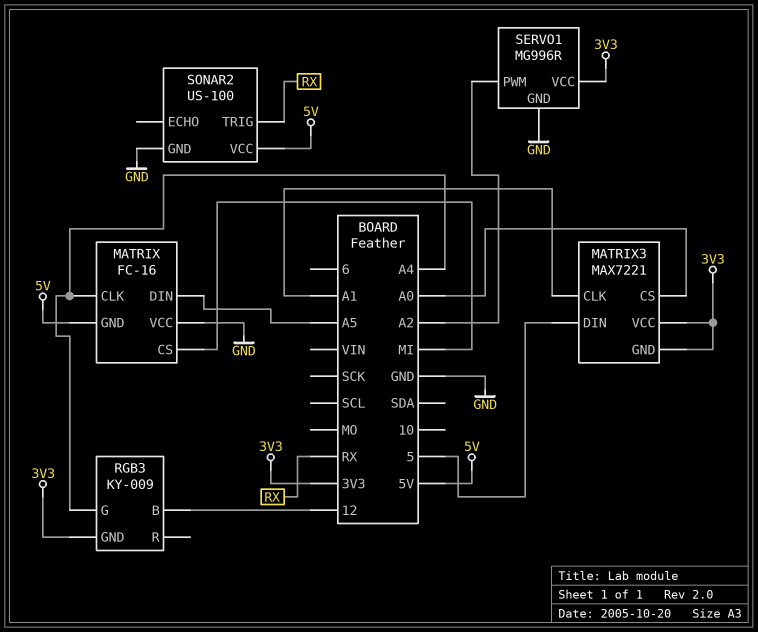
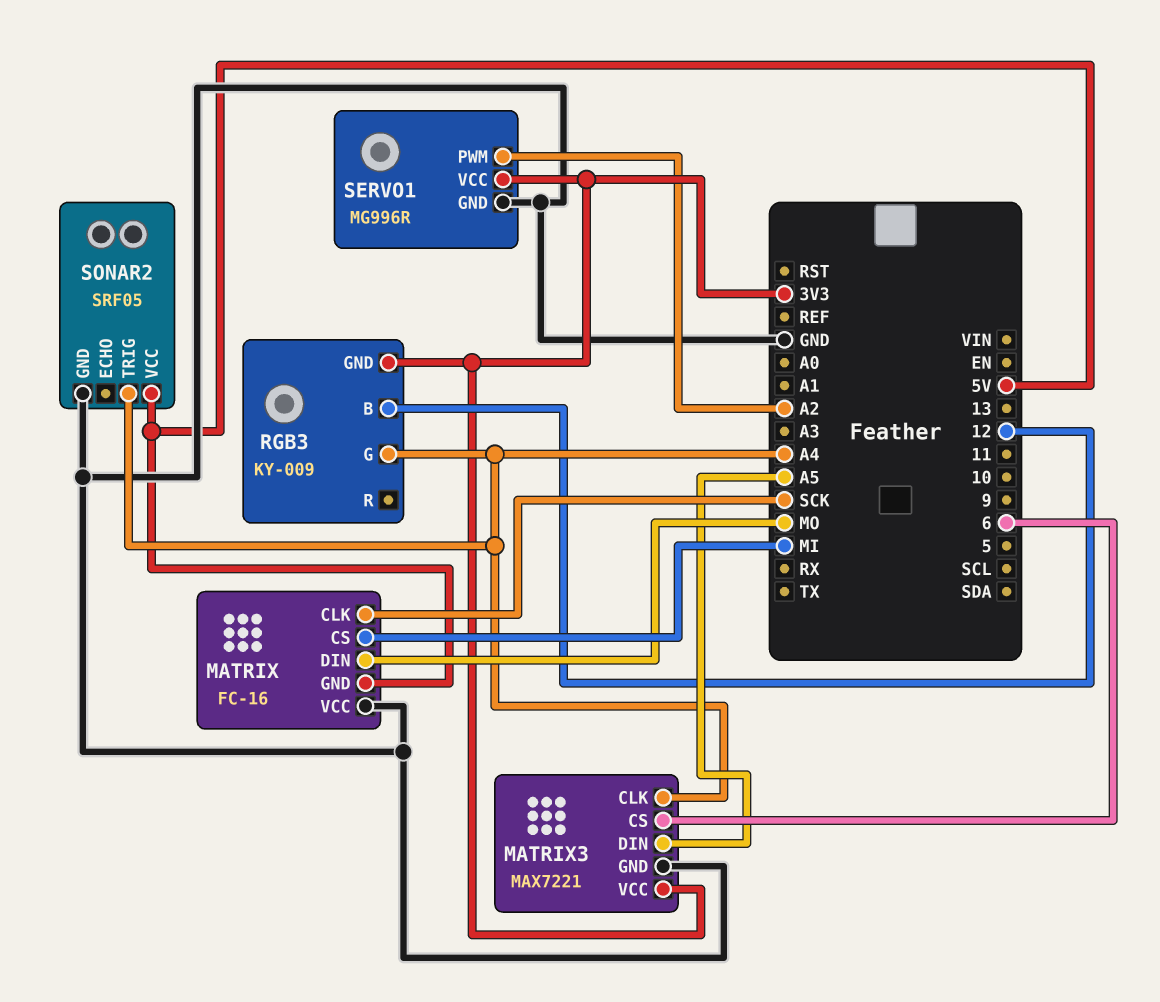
MATRIX pin CLK: A4 -> SCK
MATRIX pin DIN: A5 -> MO
MATRIX3 pin CLK: A1 -> A4
MATRIX3 pin CS: A0 -> 6
MATRIX3 pin DIN: 5 -> A5
MATRIX3 pin GND: 3V3 -> GND
SONAR2: US-100 -> SRF05
SONAR2 pin TRIG: RX -> A4

